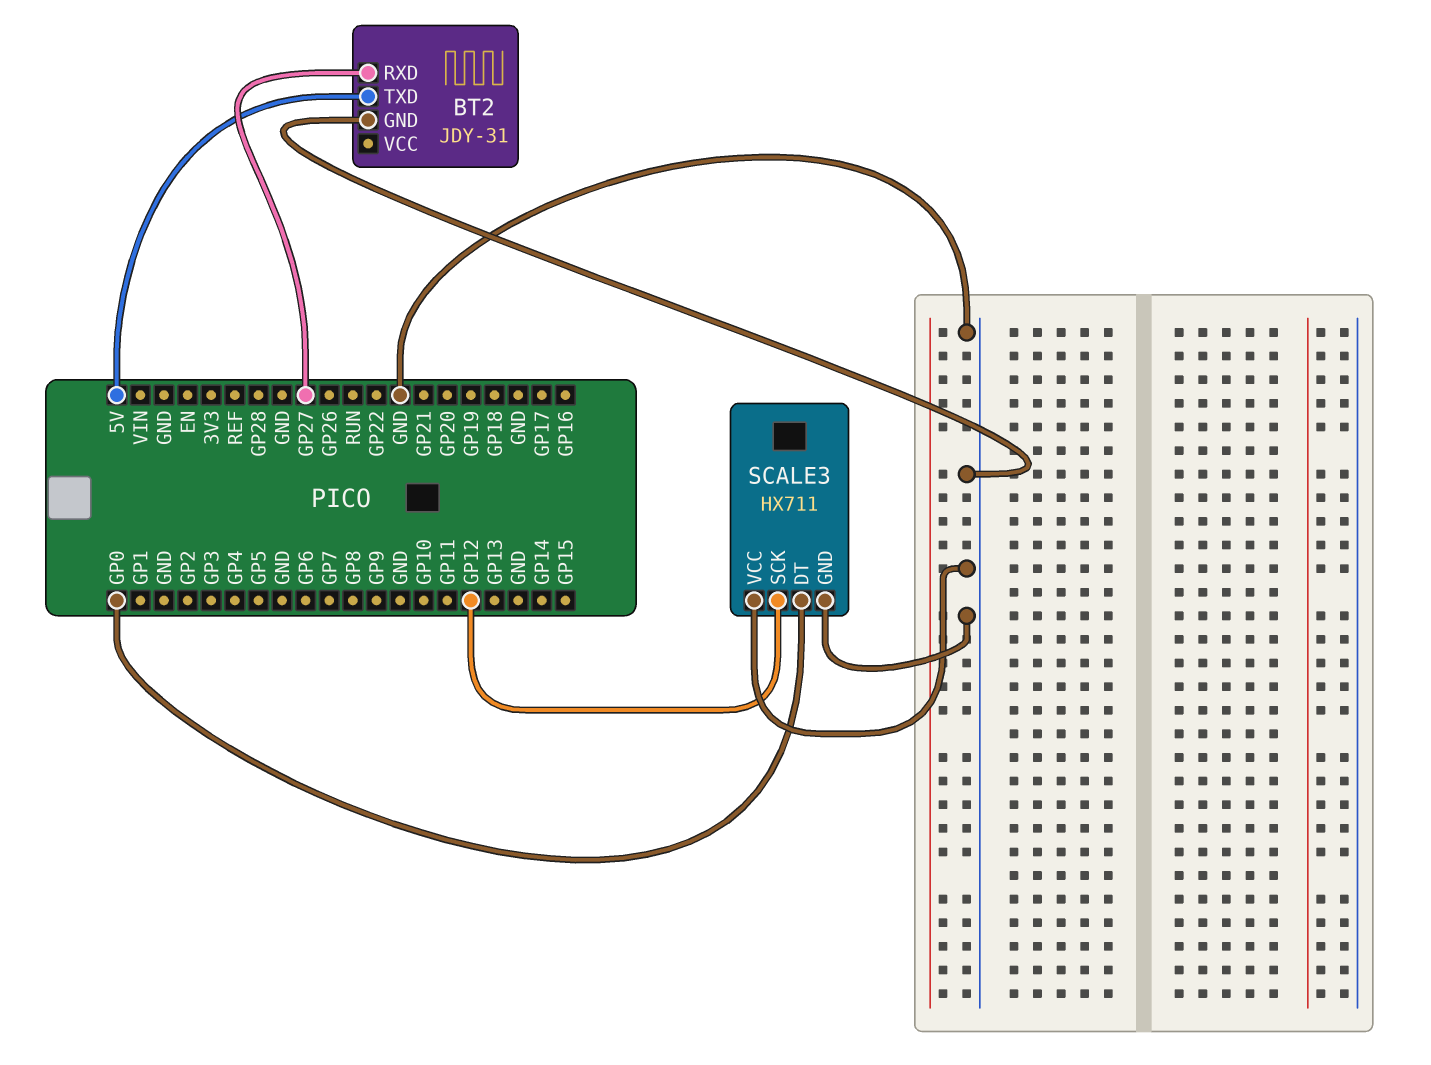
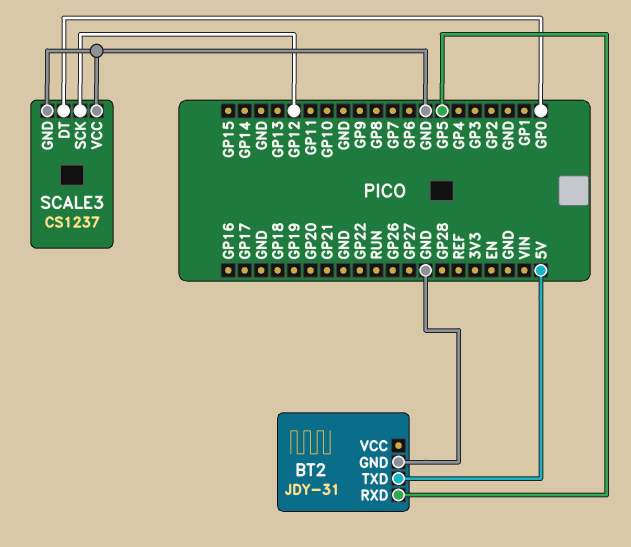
BT2 pin RXD: GP27 -> GP5
SCALE3: HX711 -> CS1237

